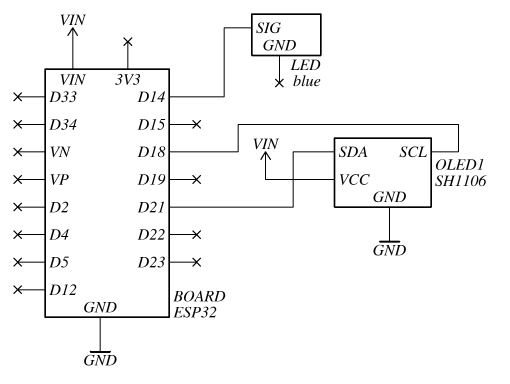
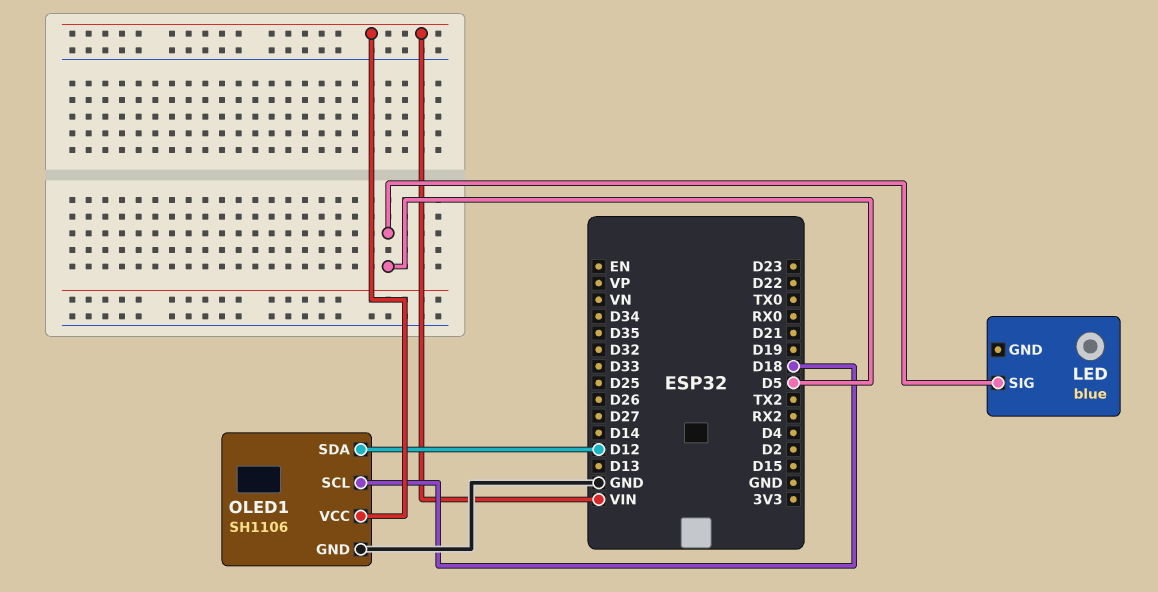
LED pin SIG: D14 -> D5
OLED1 pin SDA: D21 -> D12

